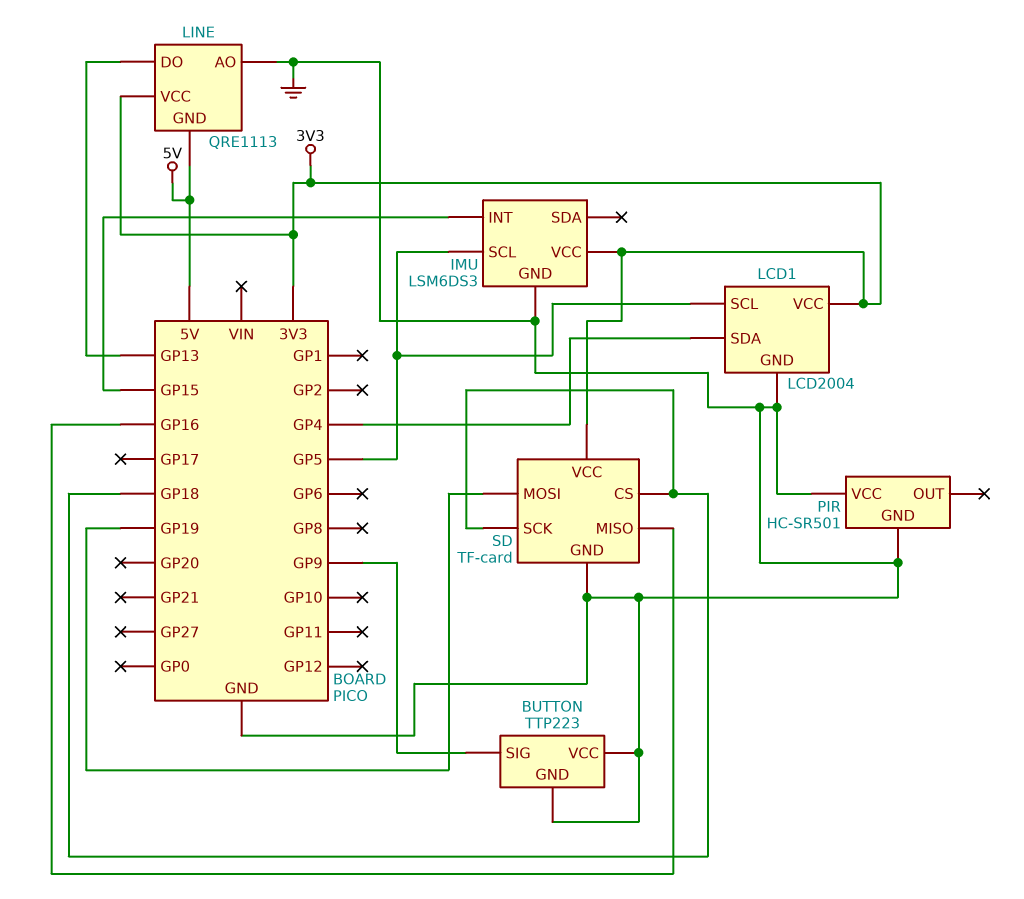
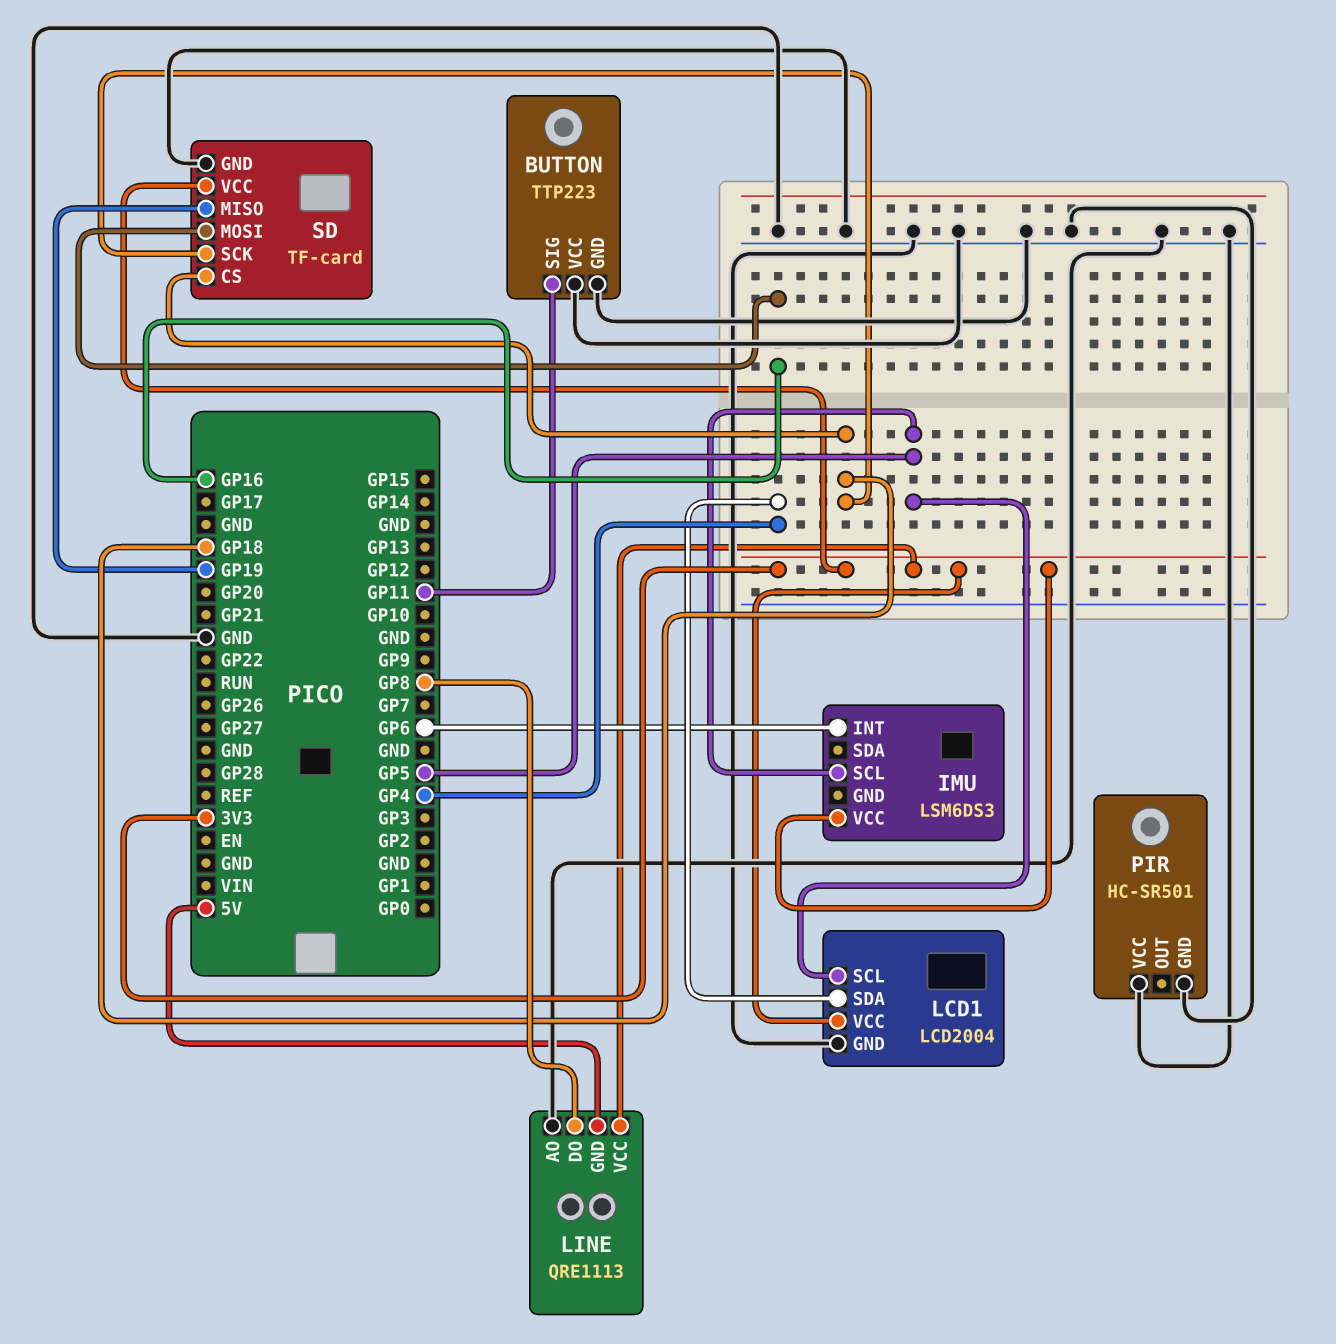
BUTTON pin SIG: GP9 -> GP11
IMU pin GND: GND -> none
IMU pin INT: GP15 -> GP6
LINE pin DO: GP13 -> GP8
SD pin MISO: GP16 -> GP19
SD pin MOSI: GP19 -> GP16

